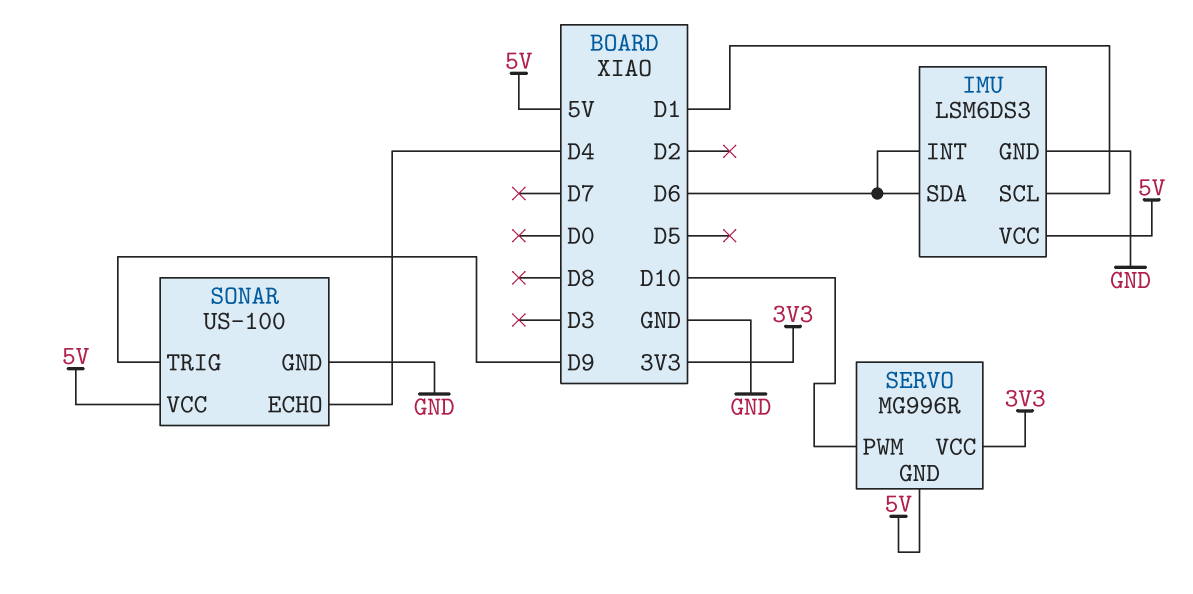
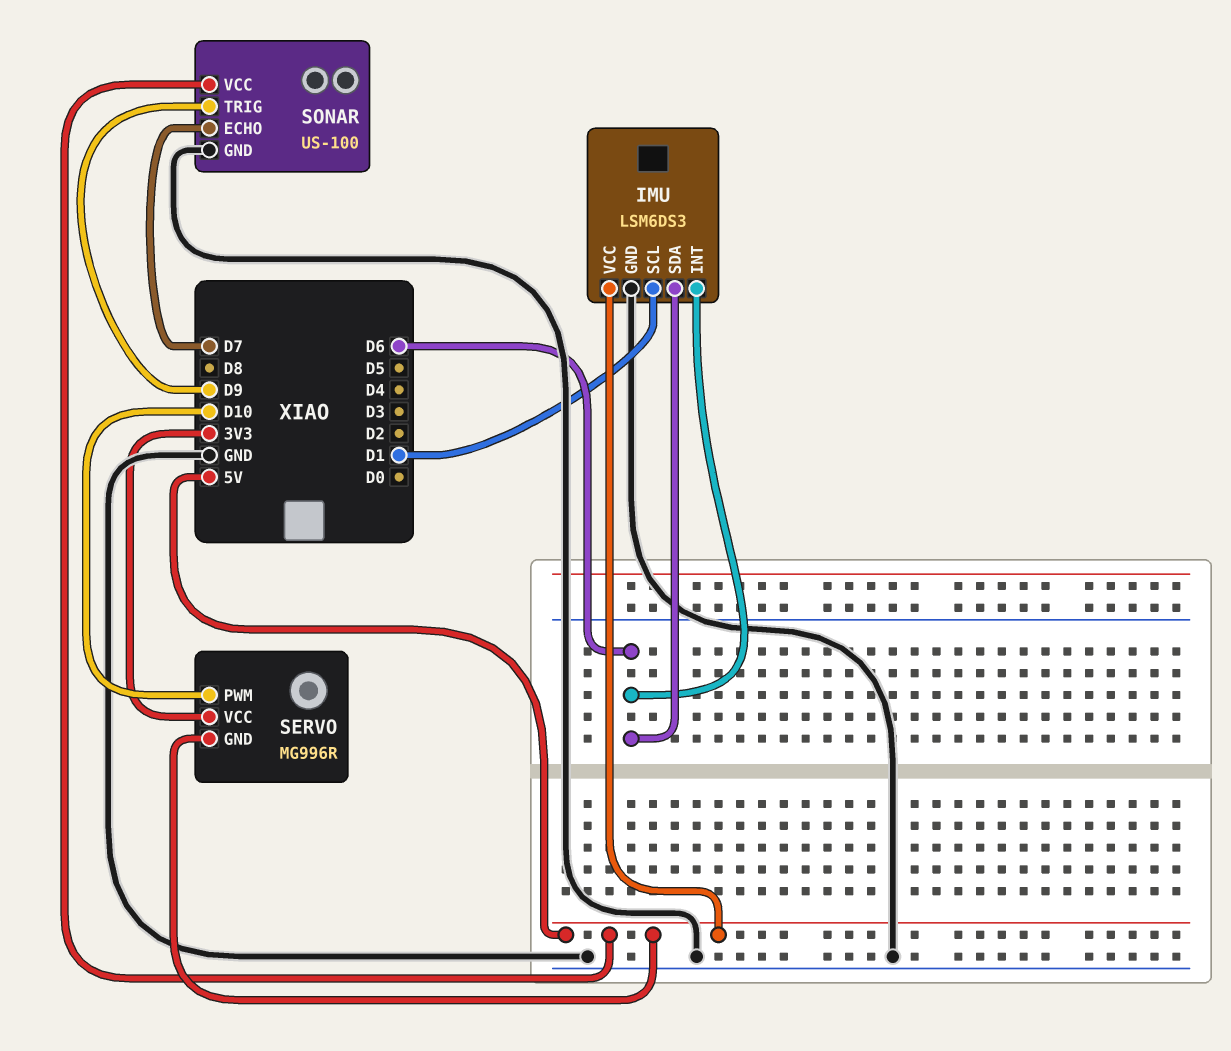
SONAR pin ECHO: D4 -> D7

